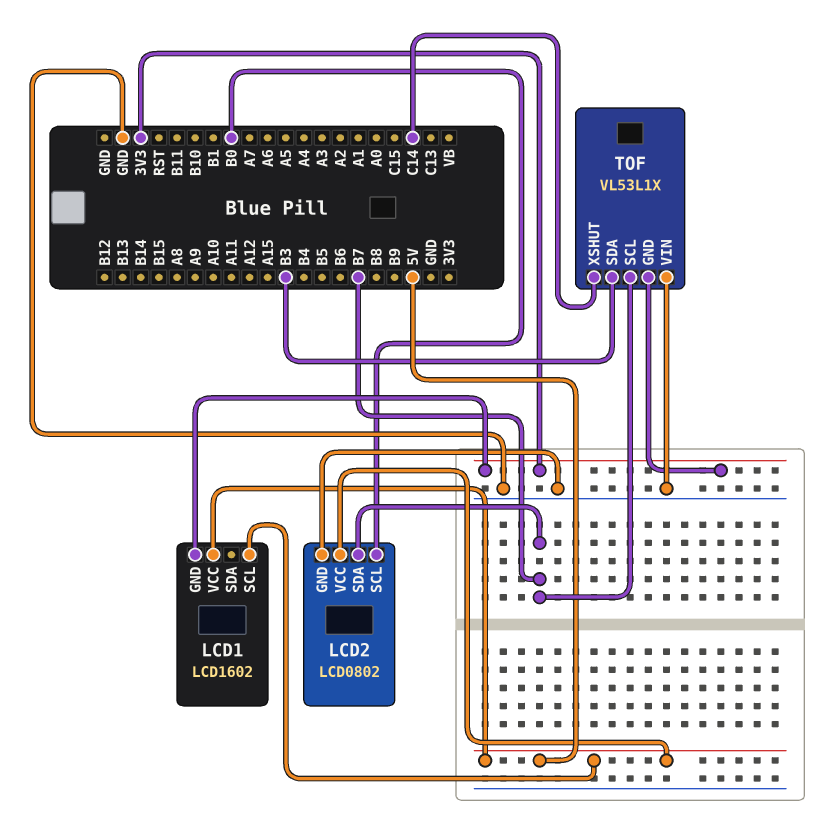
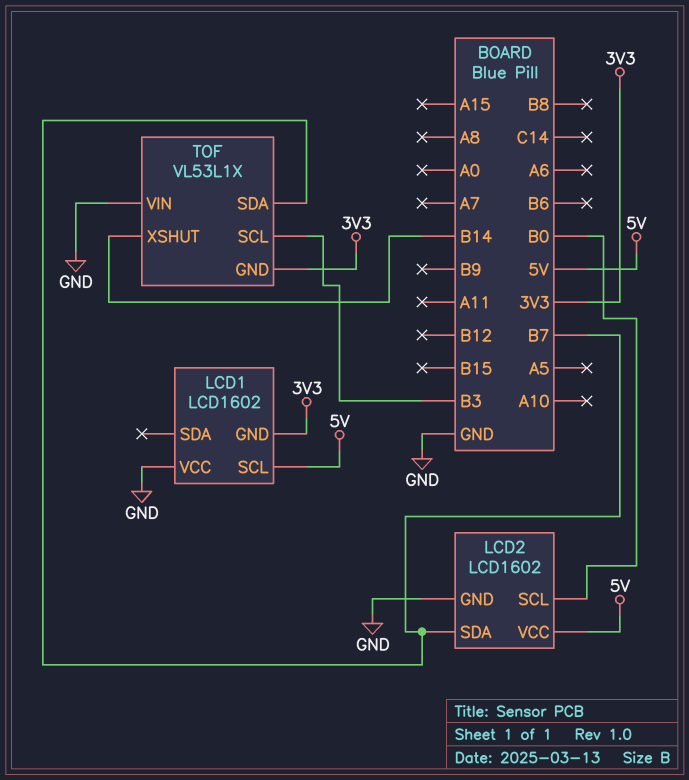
LCD1 pin VCC: 5V -> GND
LCD2: LCD0802 -> LCD1602
TOF pin SCL: B7 -> B3
TOF pin SDA: B3 -> B7
TOF pin XSHUT: C14 -> B14

